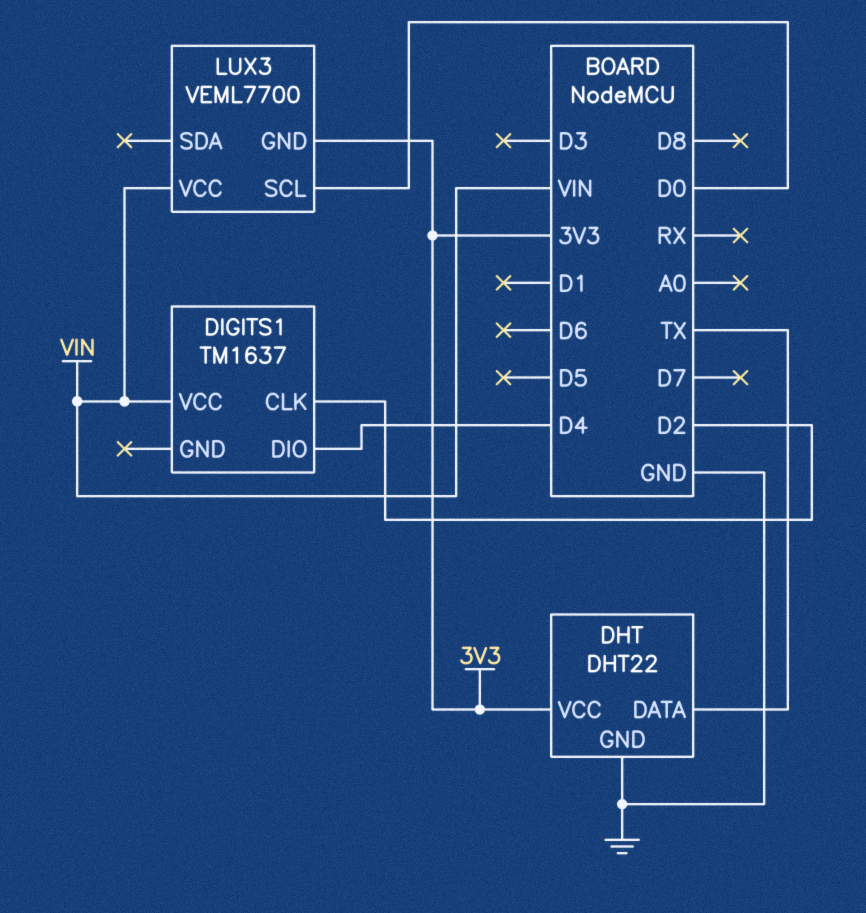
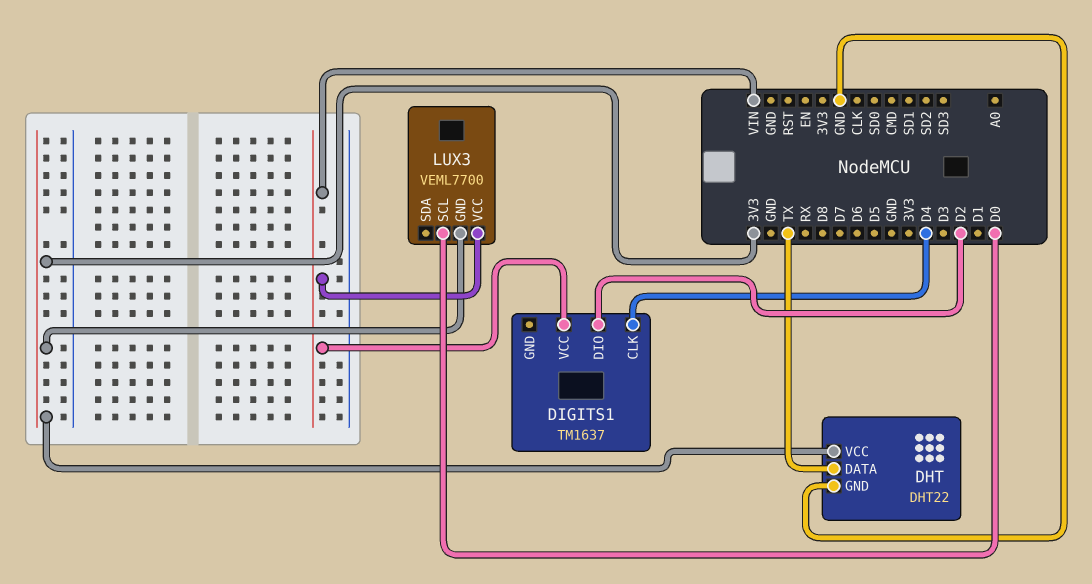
DIGITS1 pin CLK: D2 -> D4
DIGITS1 pin DIO: D4 -> D2

